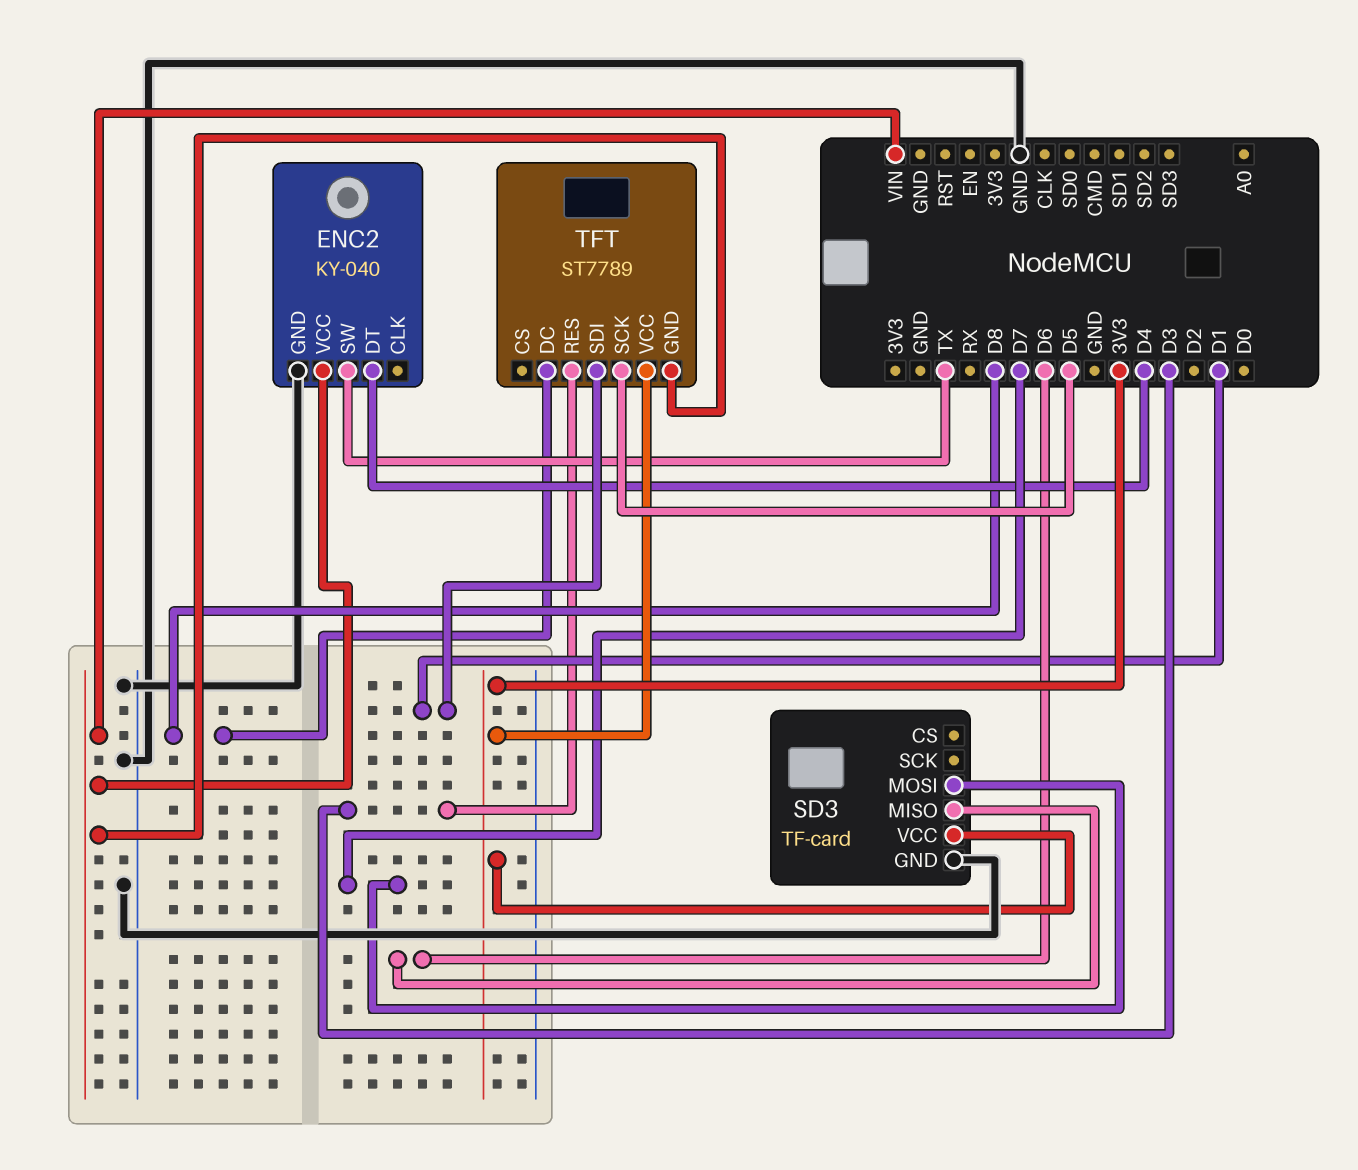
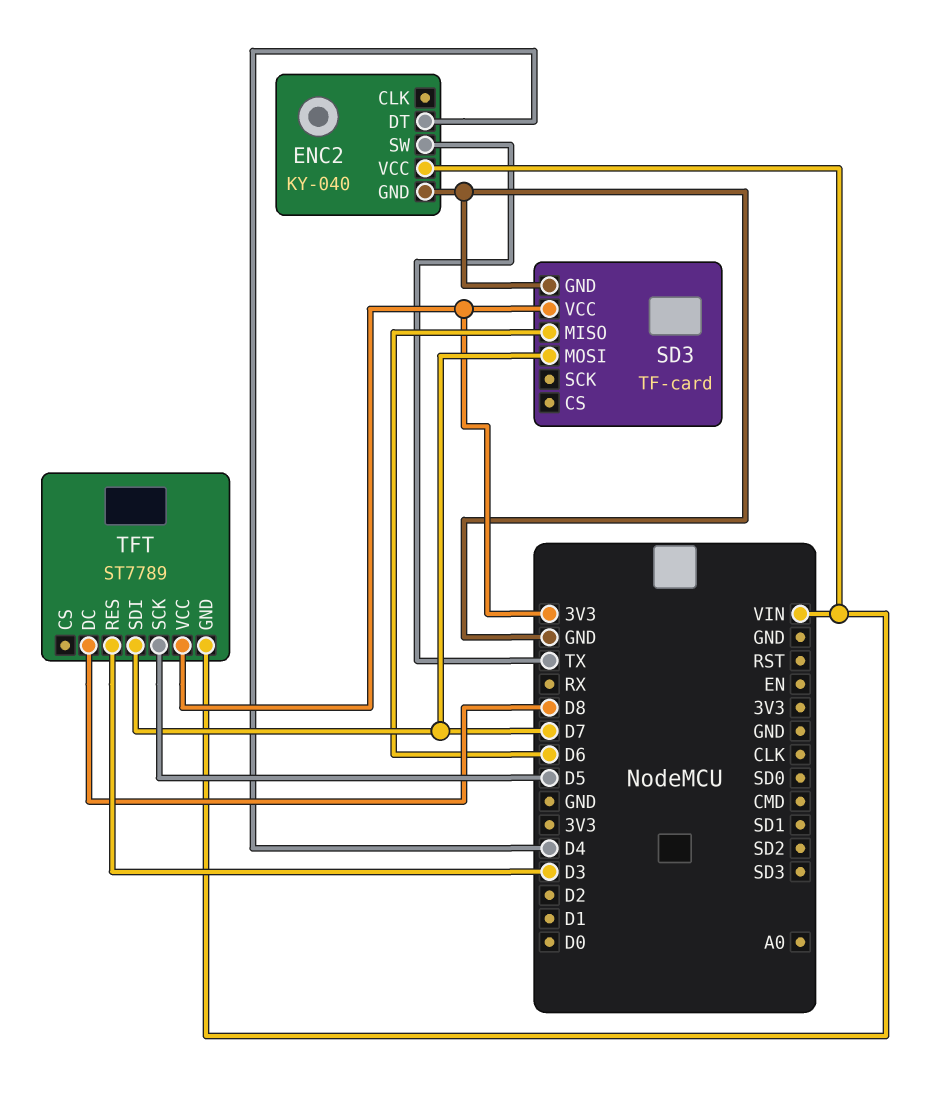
TFT pin SDI: D1 -> D7

